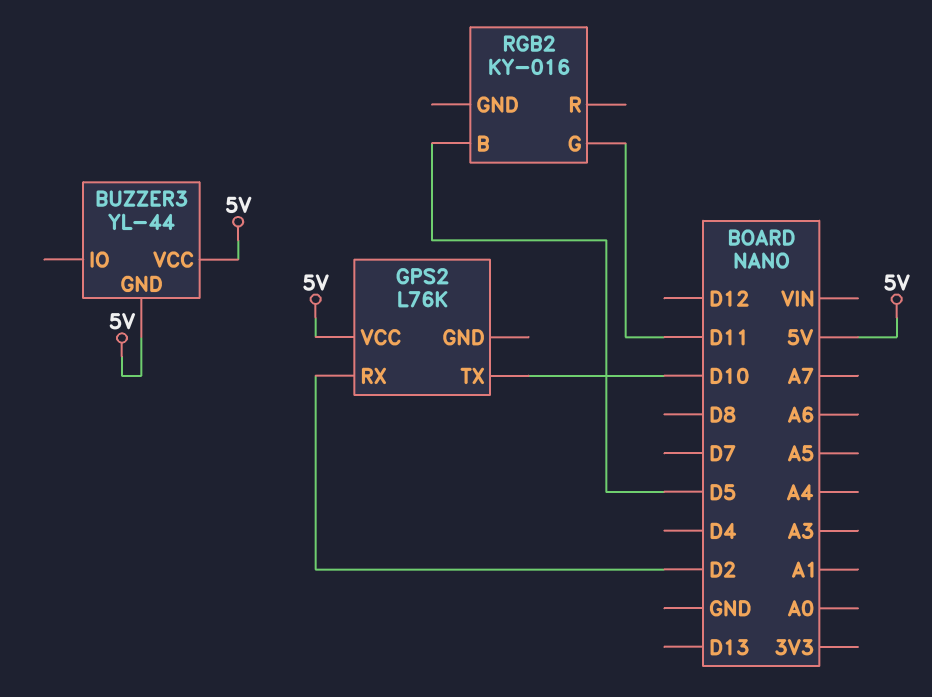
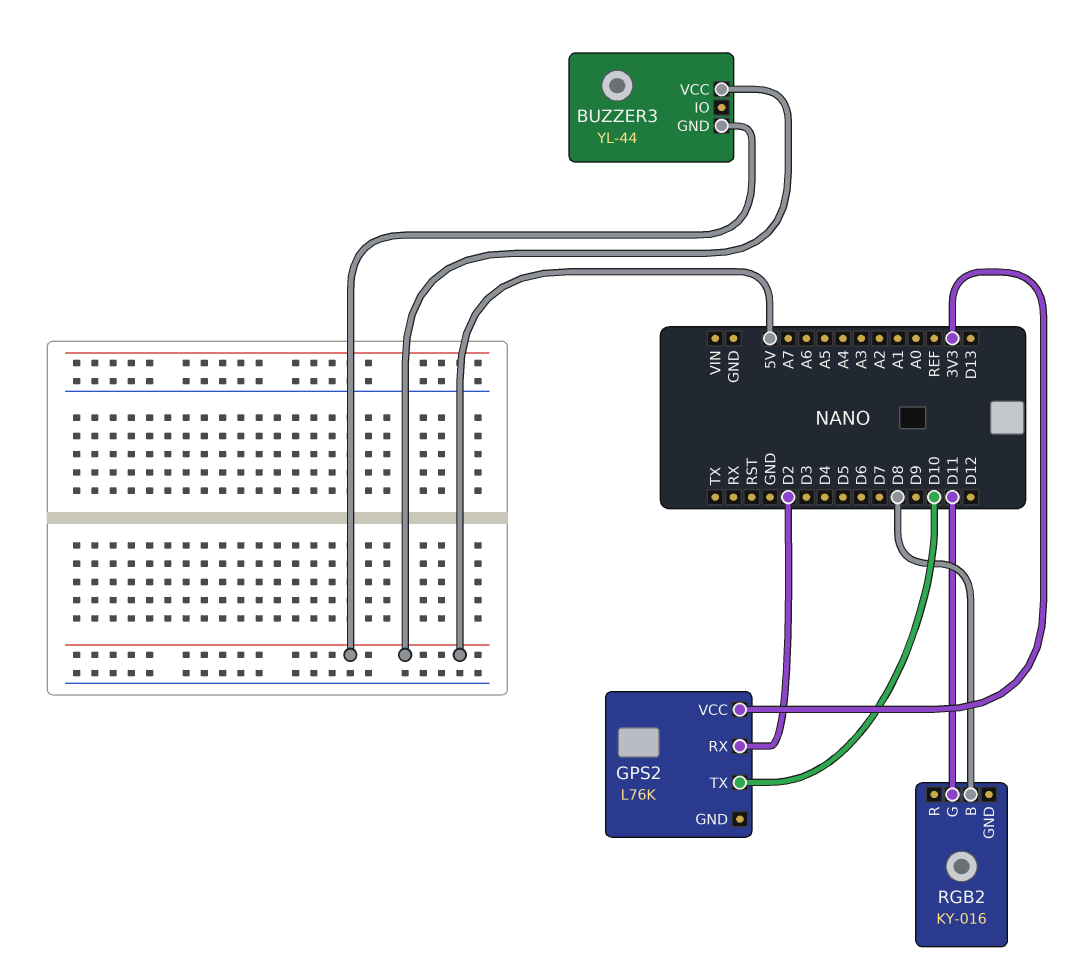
GPS2 pin VCC: 5V -> 3V3
RGB2 pin B: D5 -> D8

